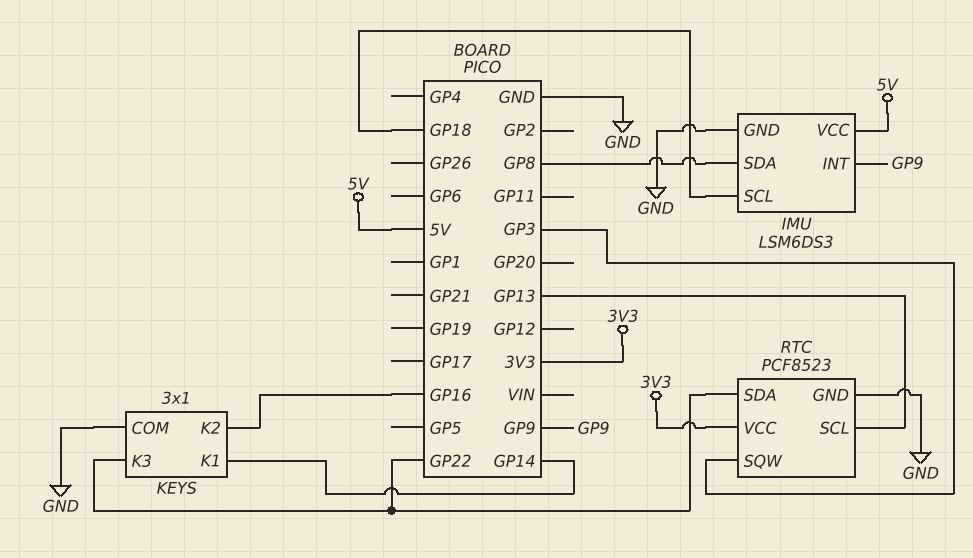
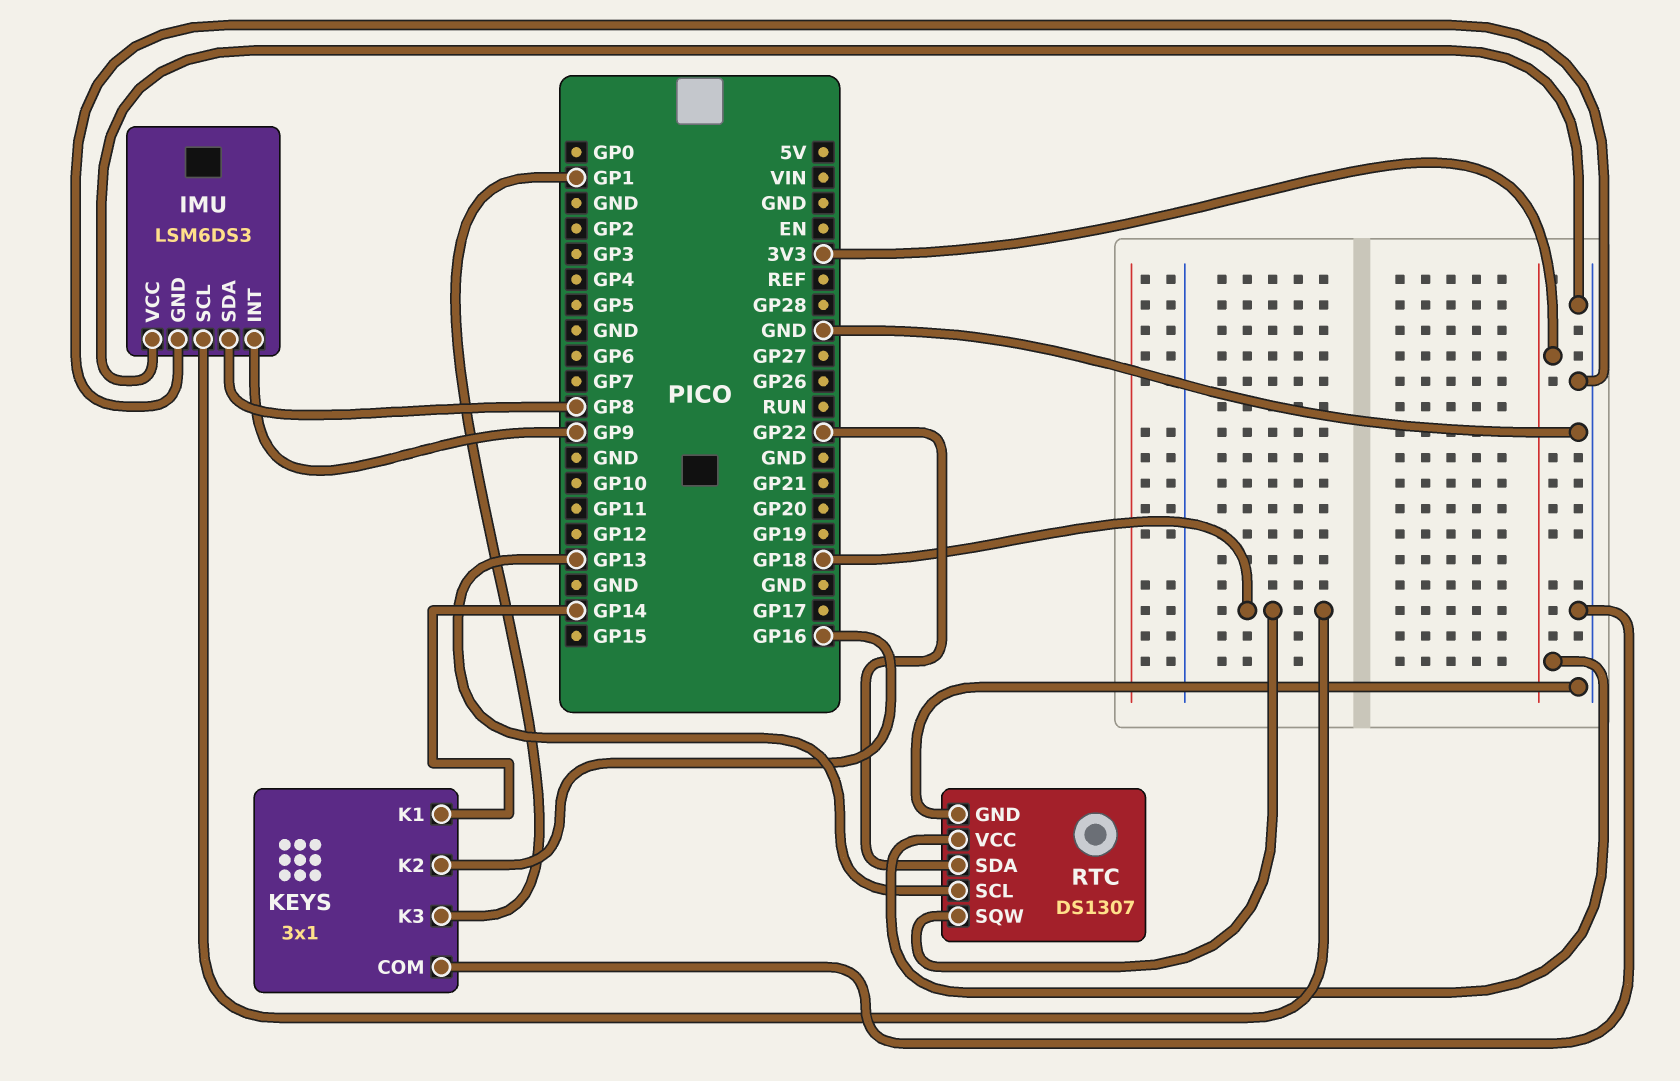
IMU pin VCC: 5V -> GND
KEYS pin K3: GP22 -> GP1
RTC: PCF8523 -> DS1307
RTC pin SQW: GP3 -> GP18

